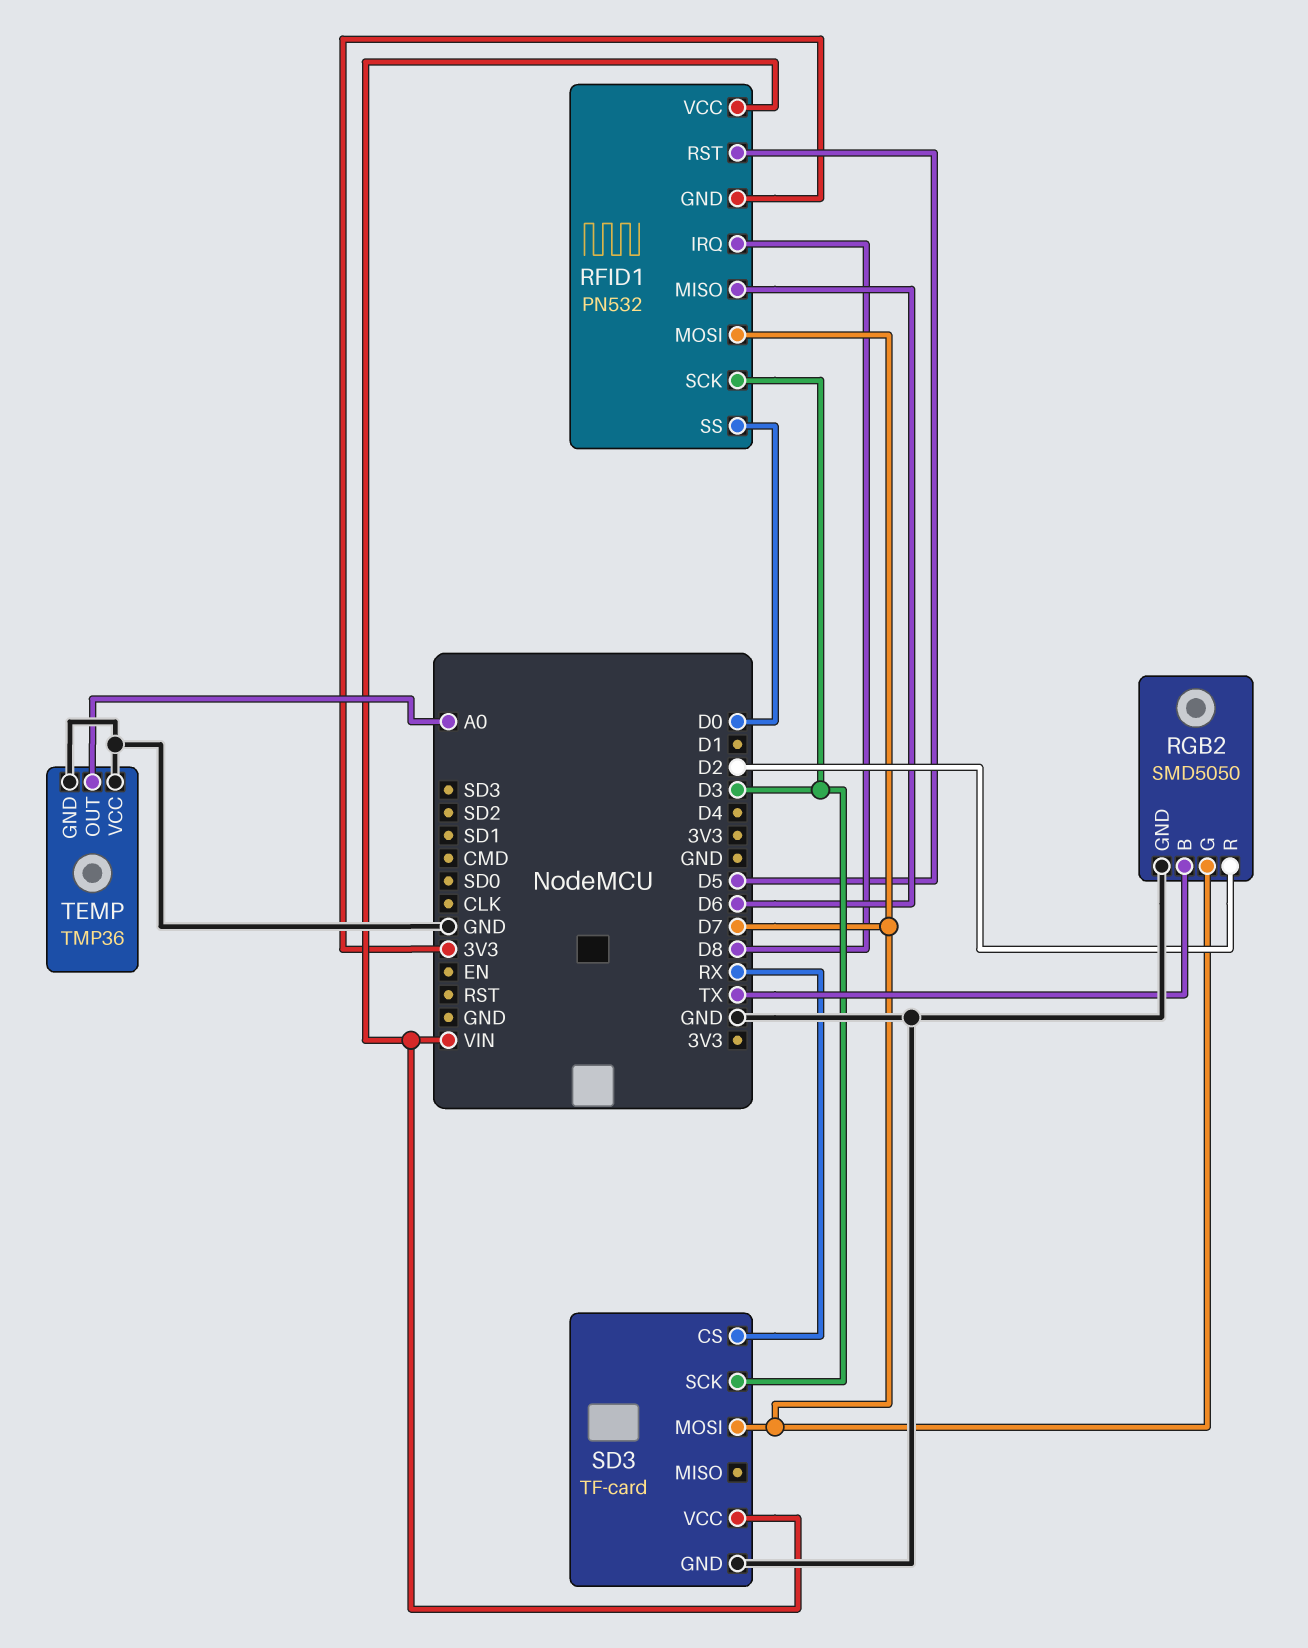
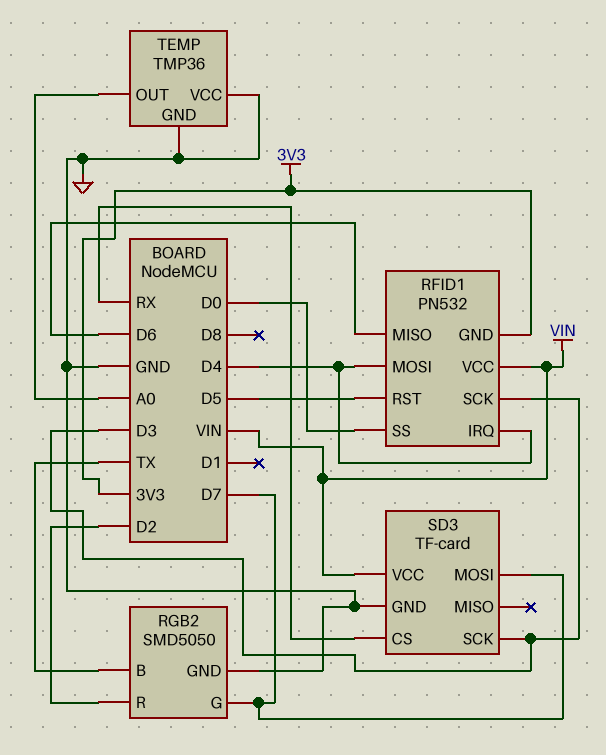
RFID1 pin IRQ: D8 -> D4
RFID1 pin MOSI: D7 -> D4

